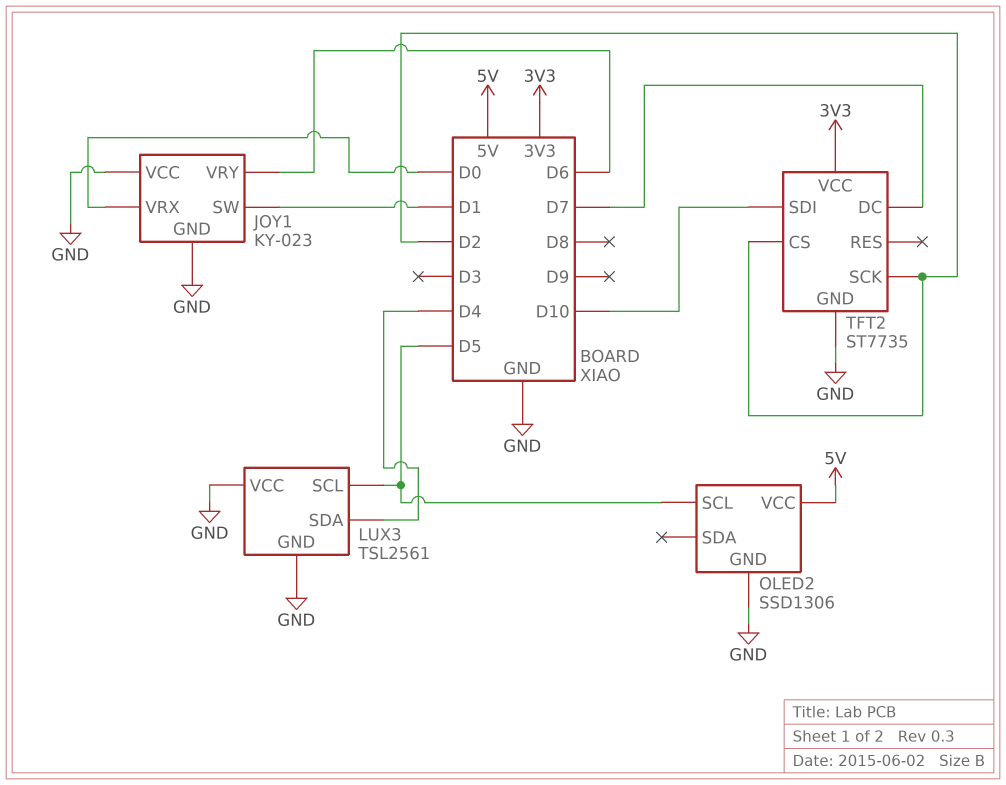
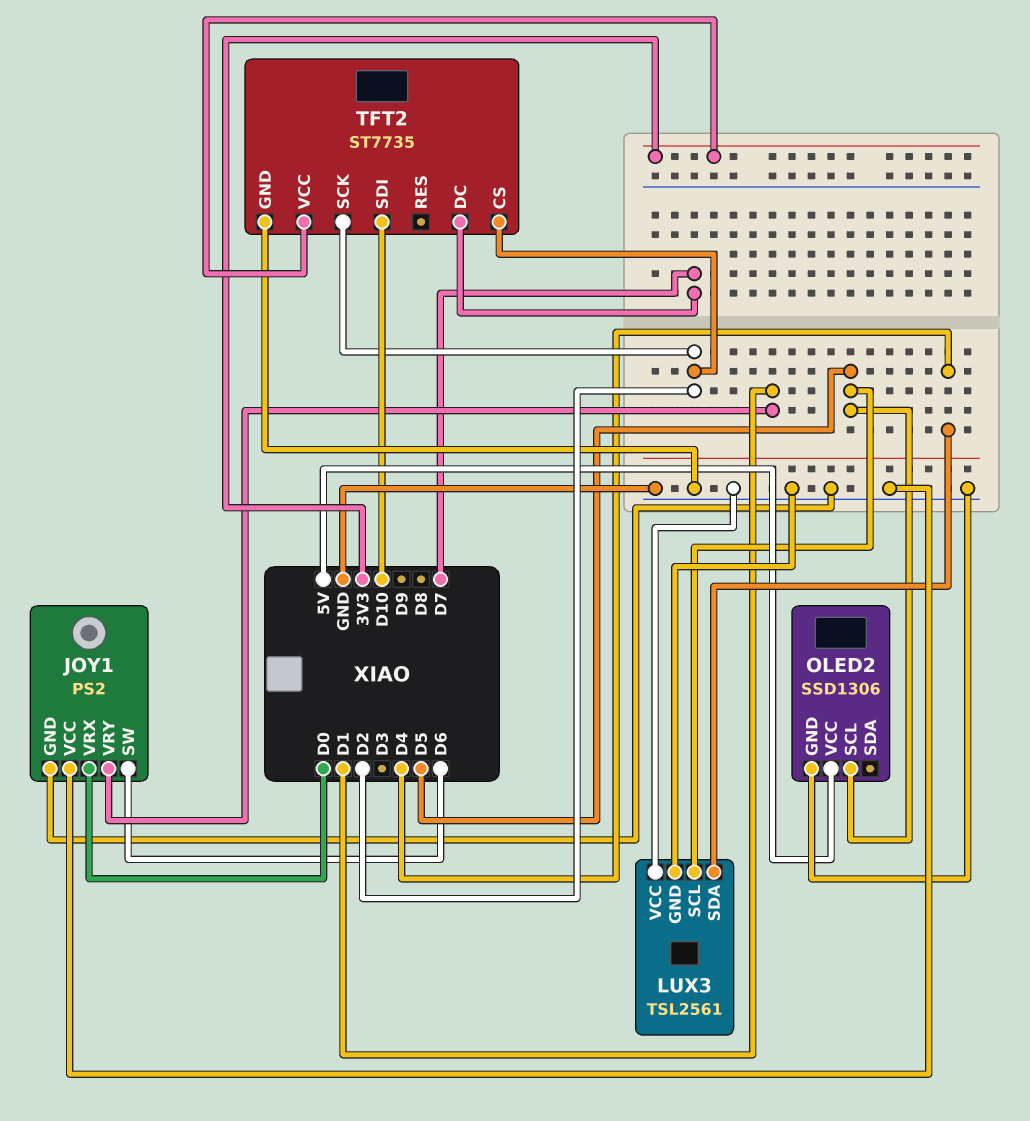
JOY1: KY-023 -> PS2
JOY1 pin SW: D1 -> D6
JOY1 pin VRY: D6 -> D1

